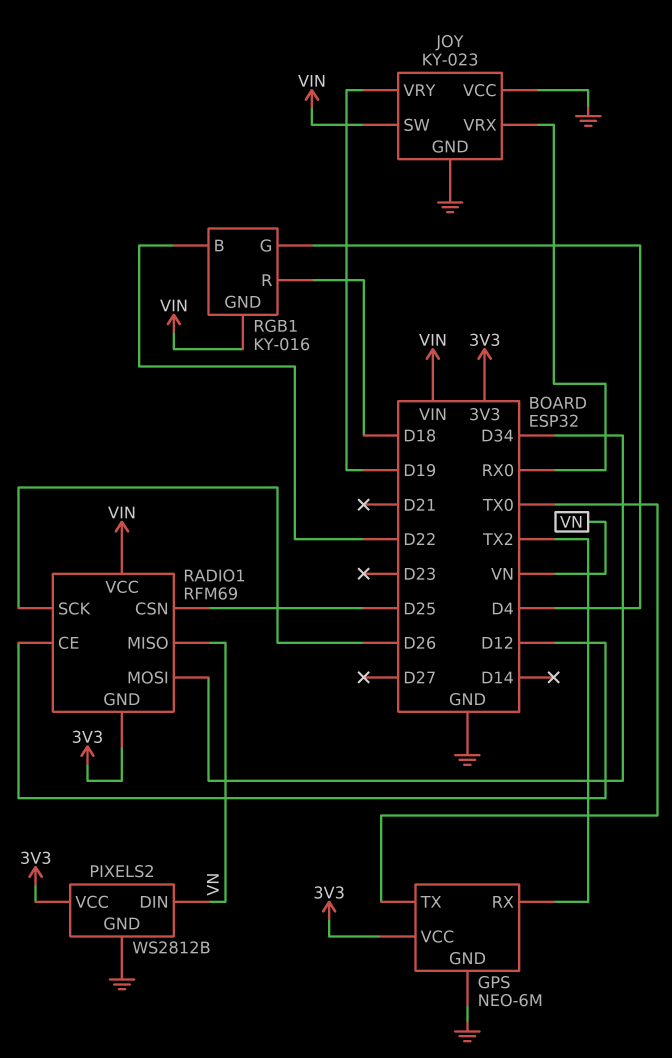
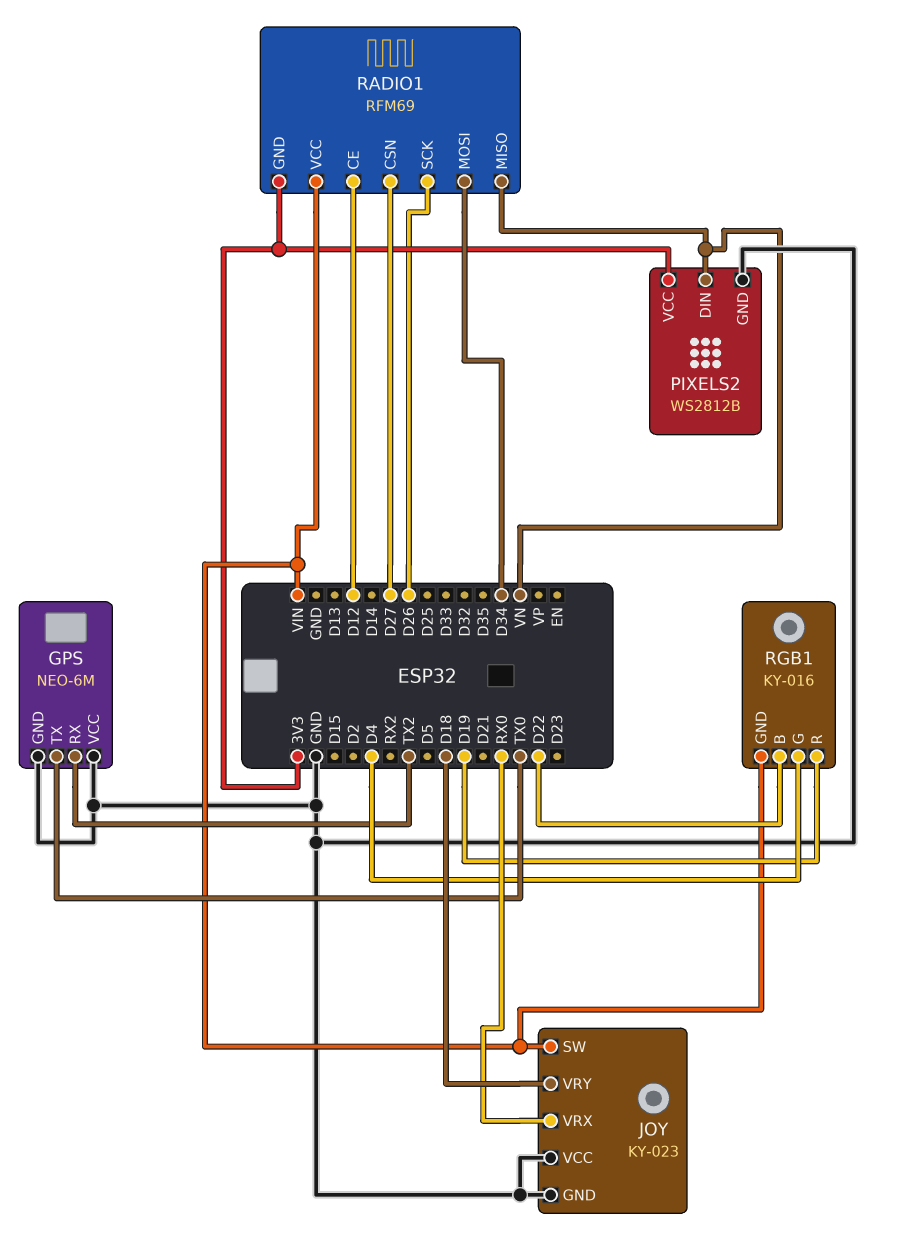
GPS pin VCC: 3V3 -> GND
JOY pin VRY: D19 -> D18
RADIO1 pin CSN: D25 -> D27
RGB1 pin R: D18 -> D19

